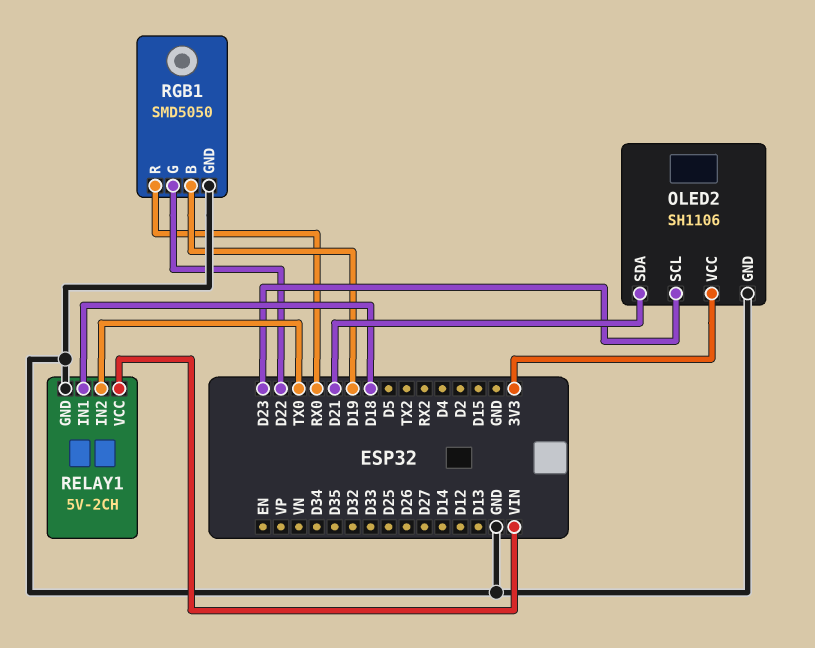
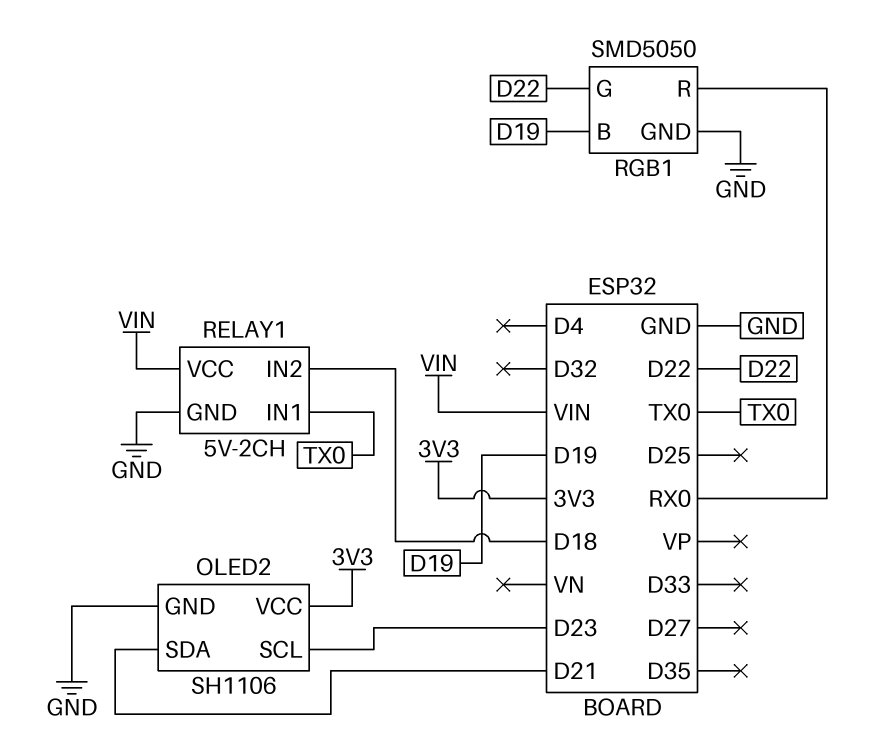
RELAY1 pin IN1: D18 -> TX0
RELAY1 pin IN2: TX0 -> D18

